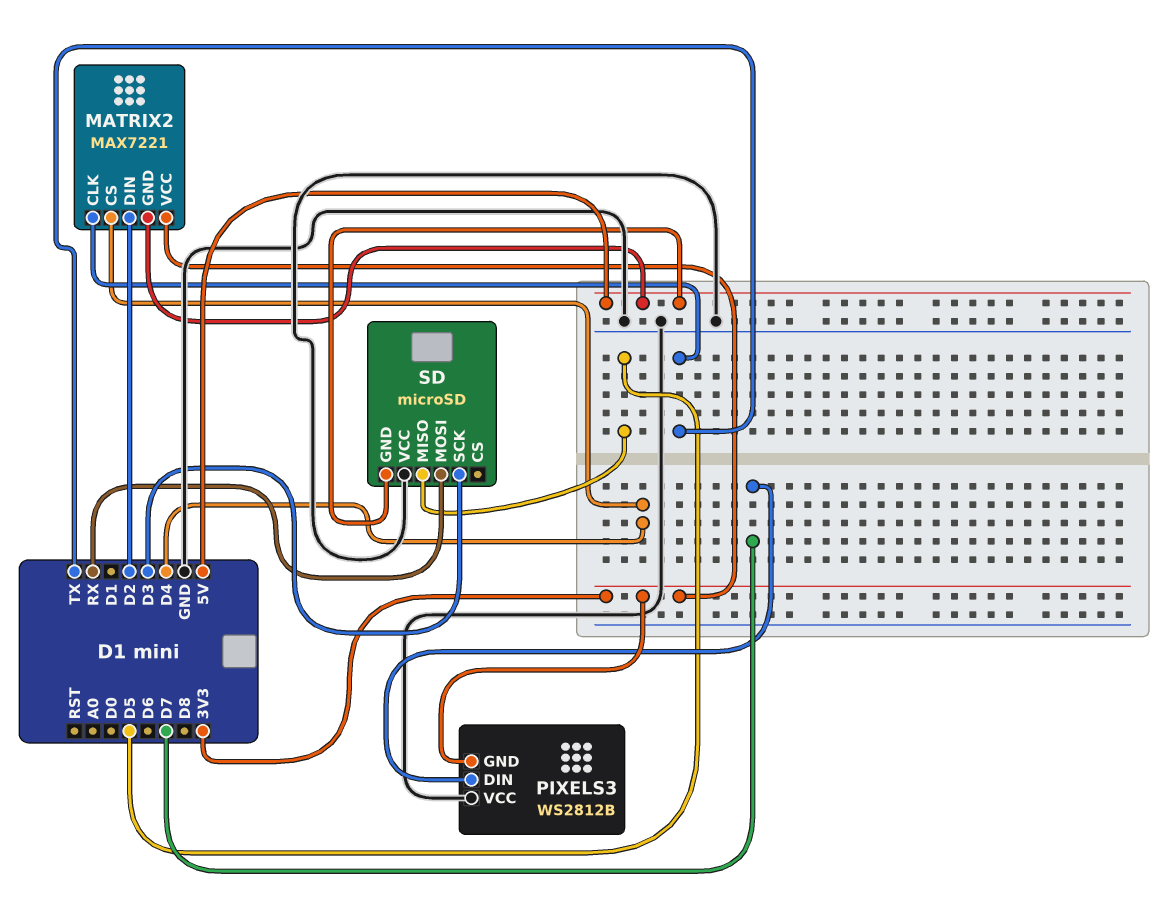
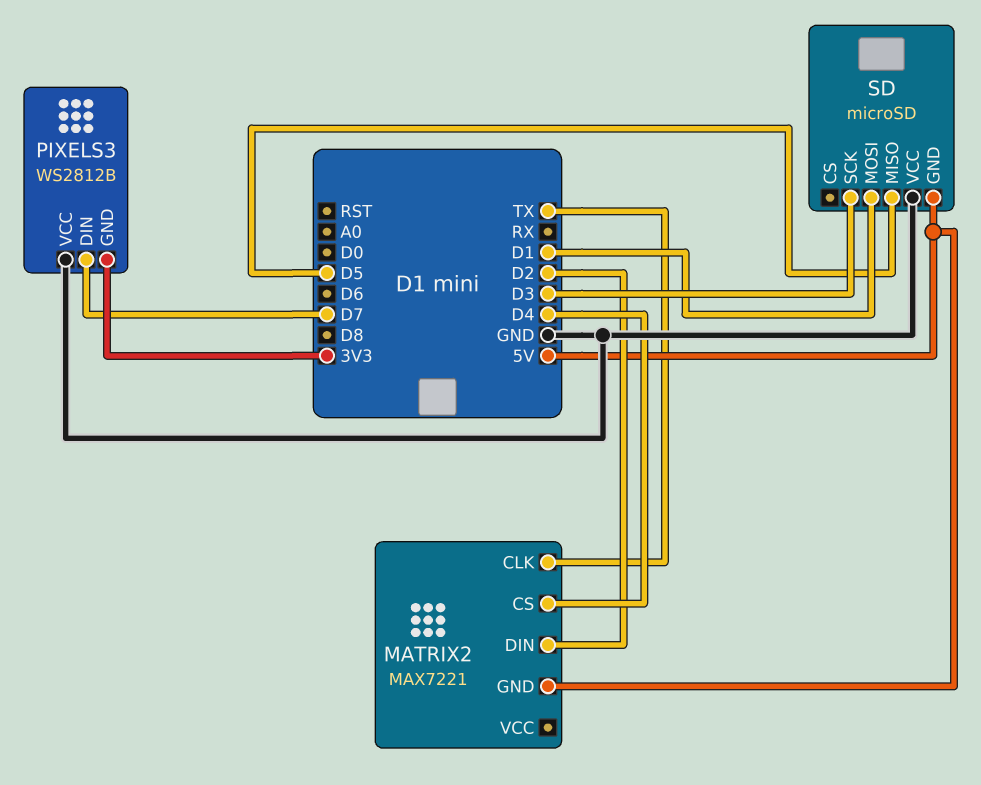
MATRIX2 pin VCC: 3V3 -> none
SD pin MOSI: RX -> D1

